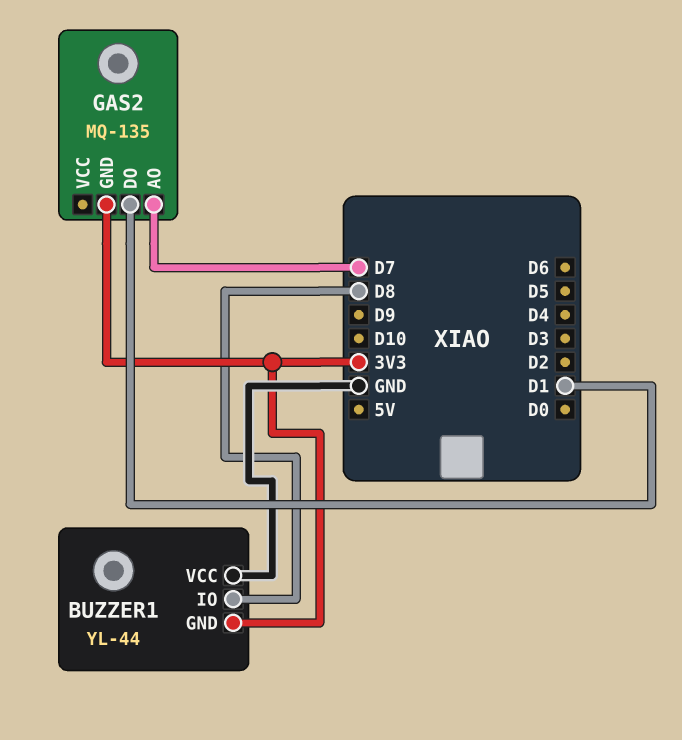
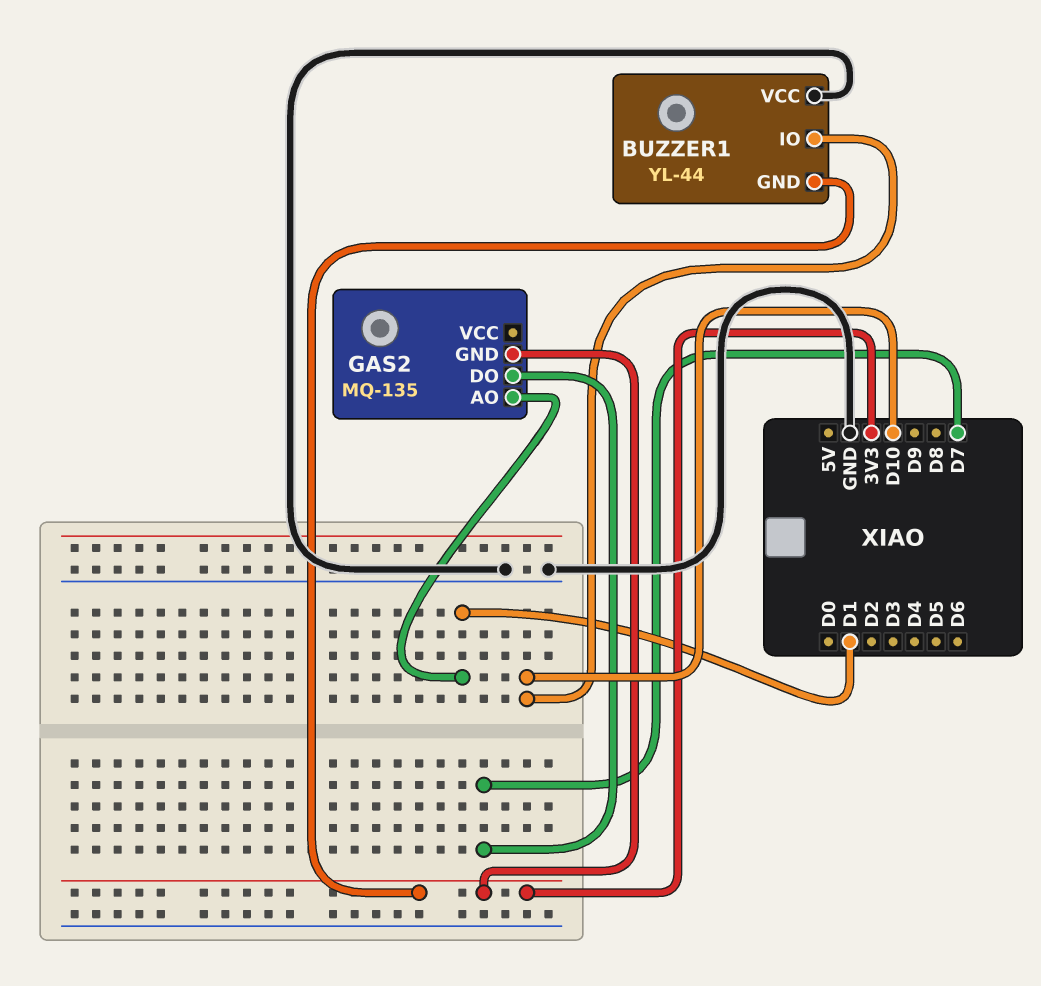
BUZZER1 pin IO: D8 -> D10
GAS2 pin AO: D7 -> D1
GAS2 pin DO: D1 -> D7

